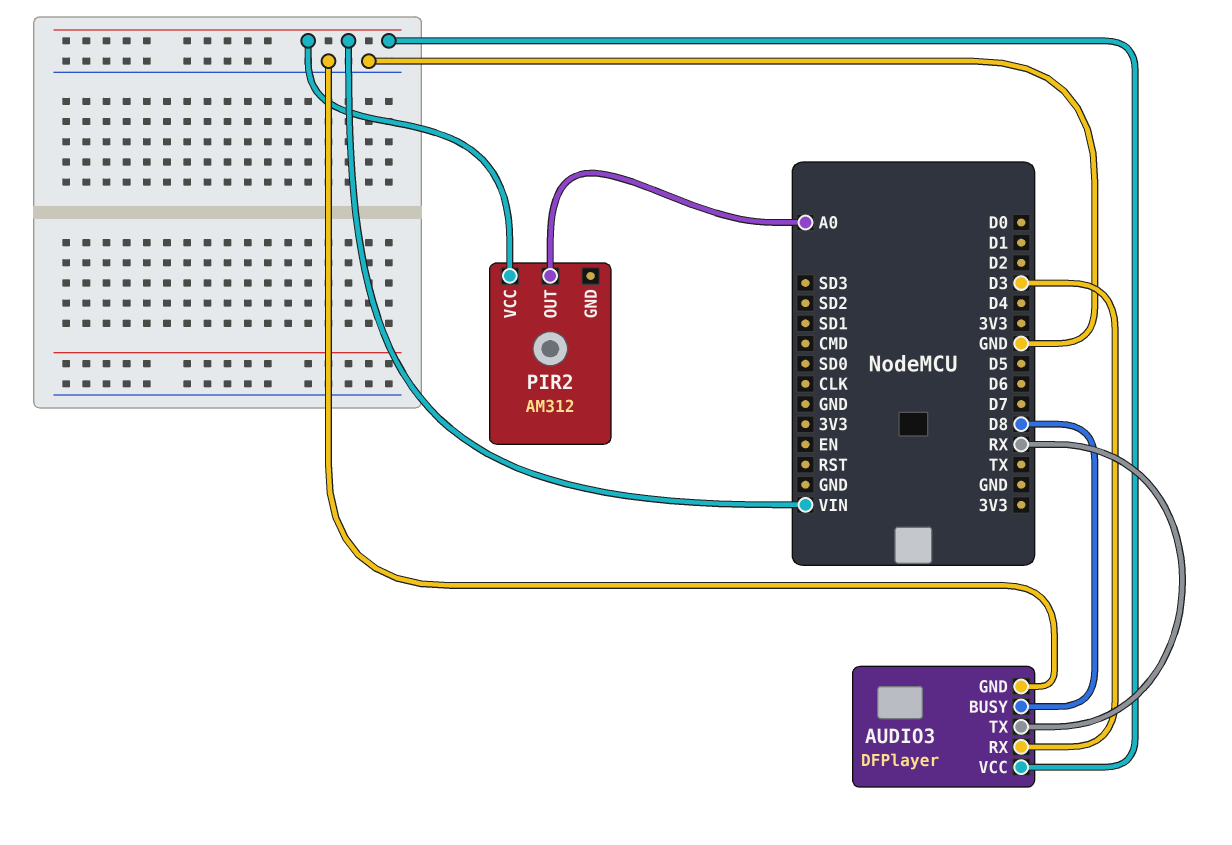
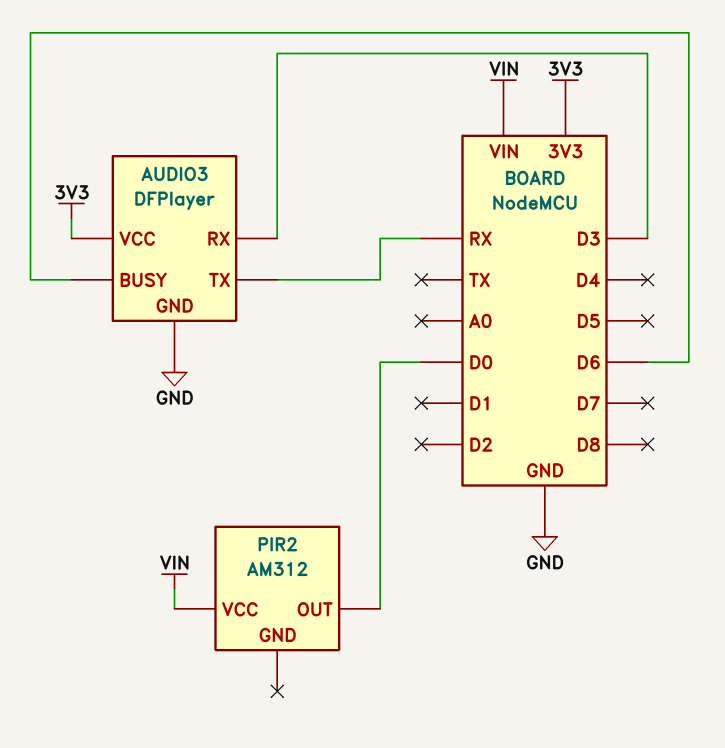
AUDIO3 pin BUSY: D8 -> D6
AUDIO3 pin VCC: VIN -> 3V3
PIR2 pin OUT: A0 -> D0

